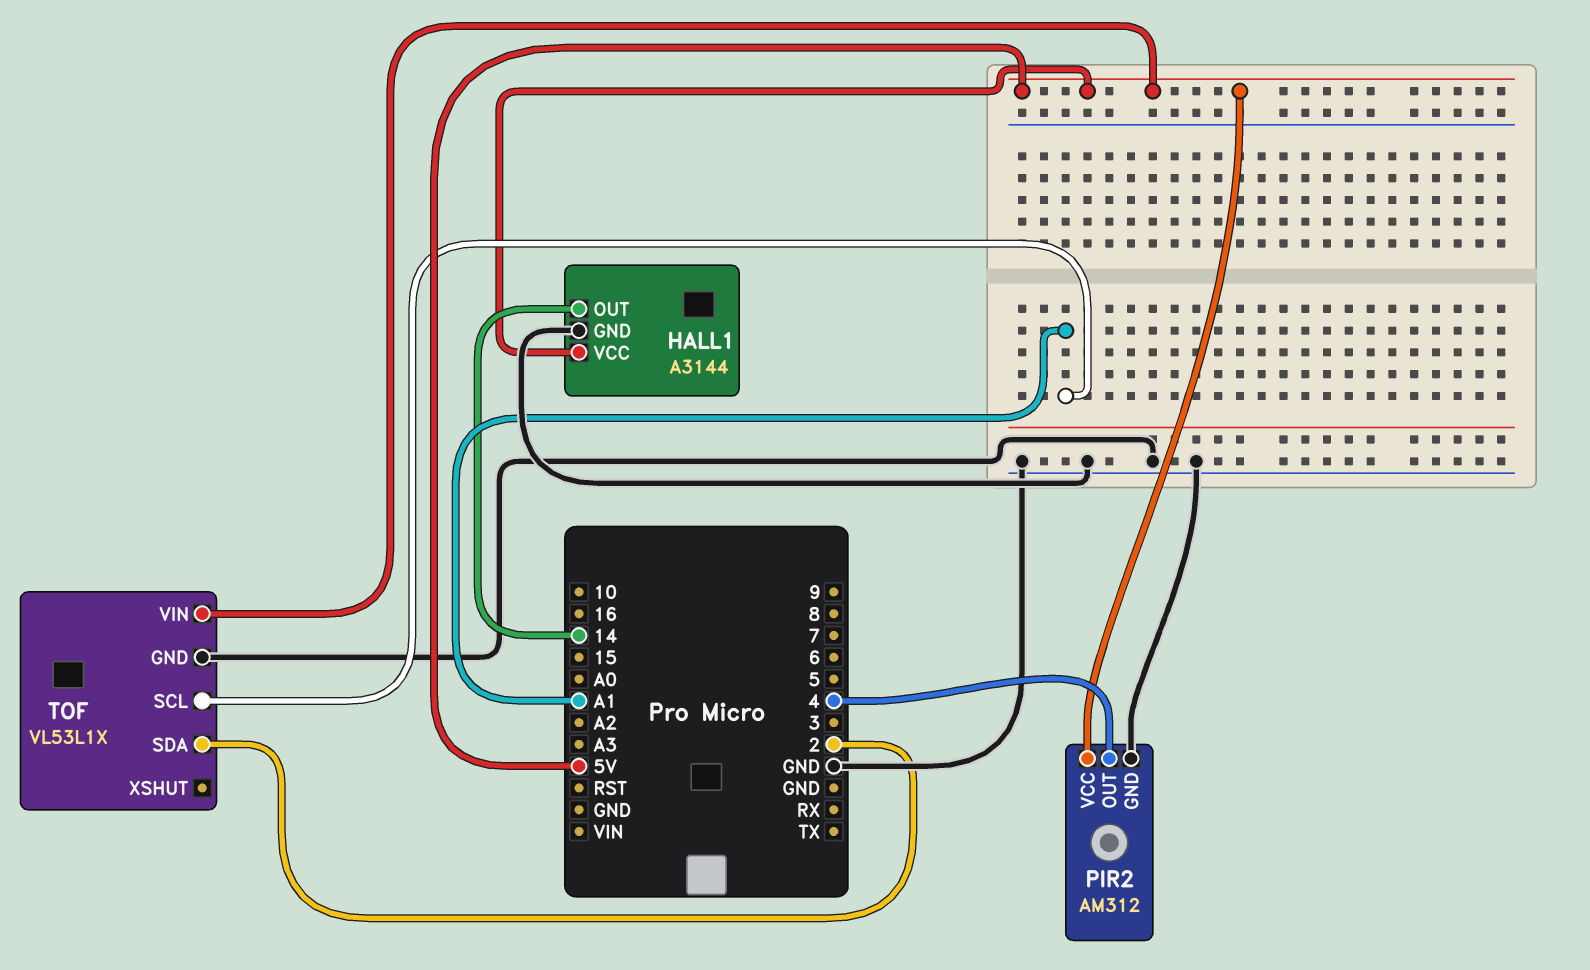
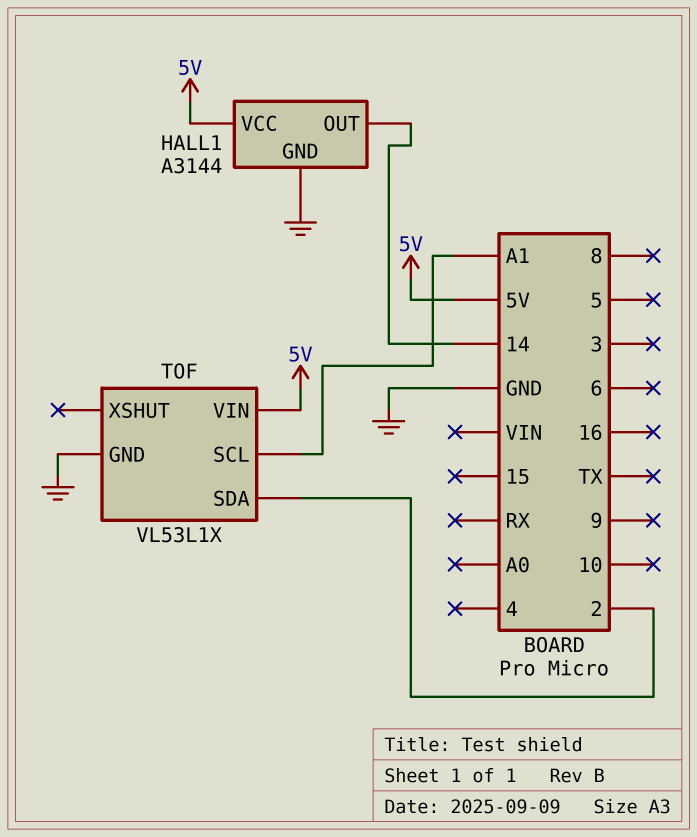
PIR2: AM312 -> none
PIR2 pin GND: GND -> none
PIR2 pin OUT: 4 -> none
PIR2 pin VCC: 5V -> none

